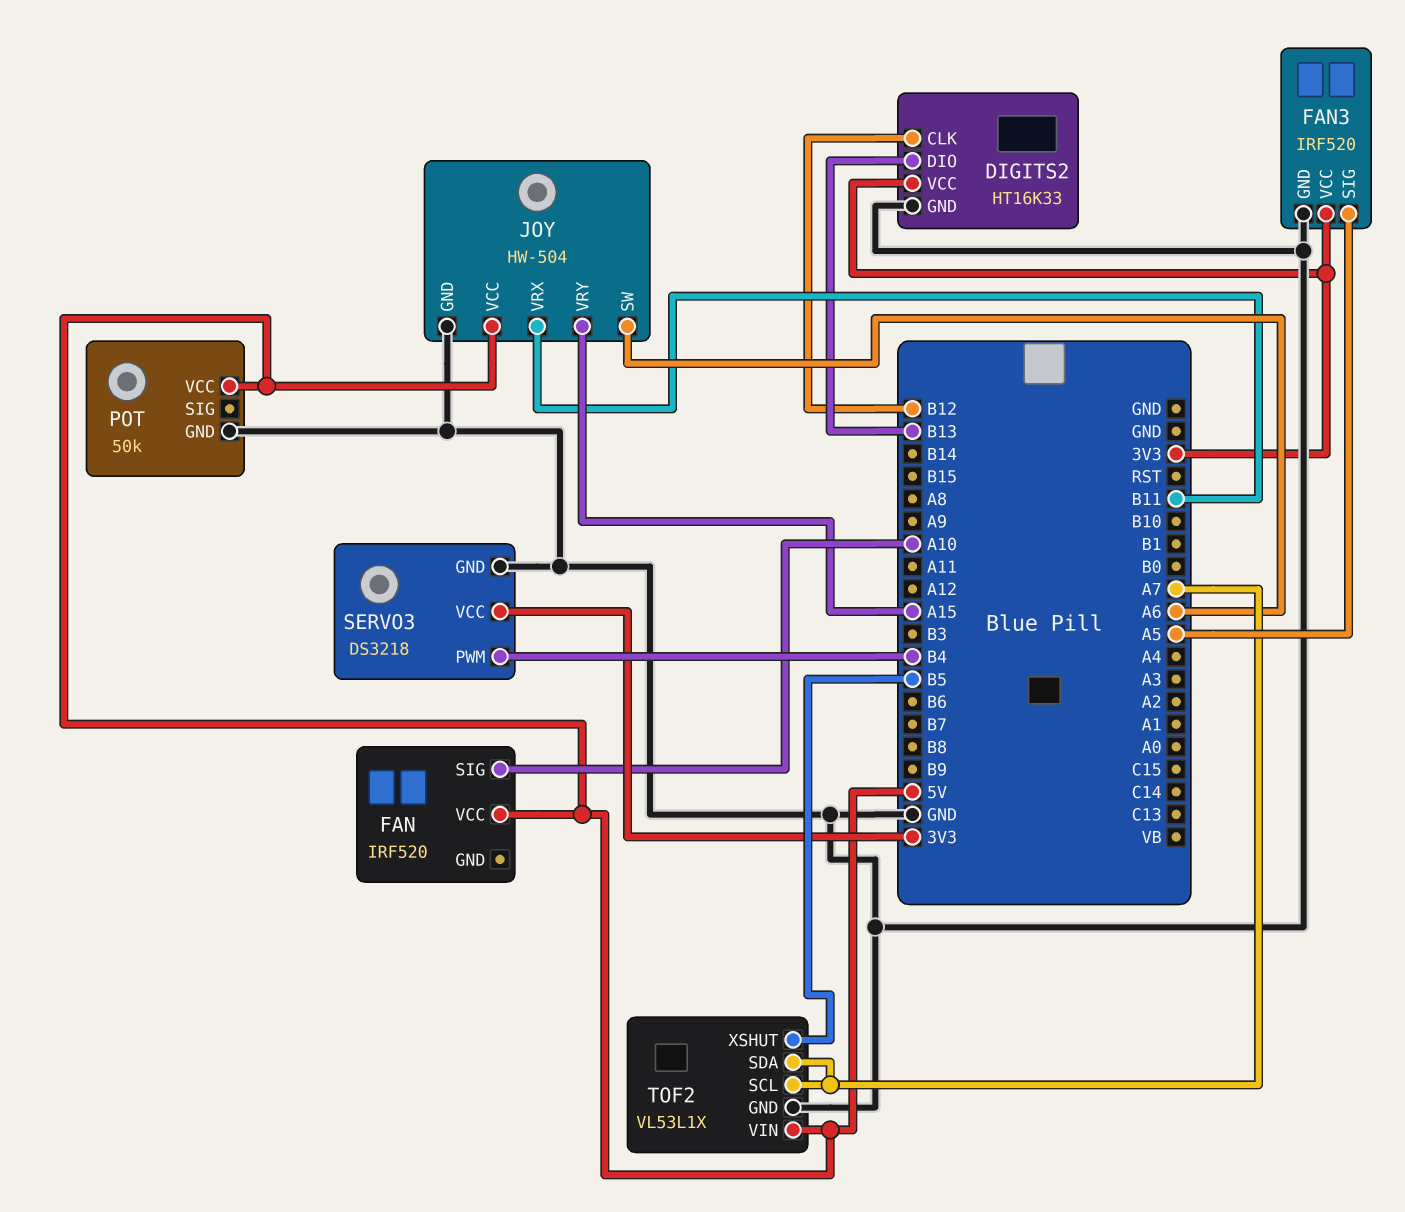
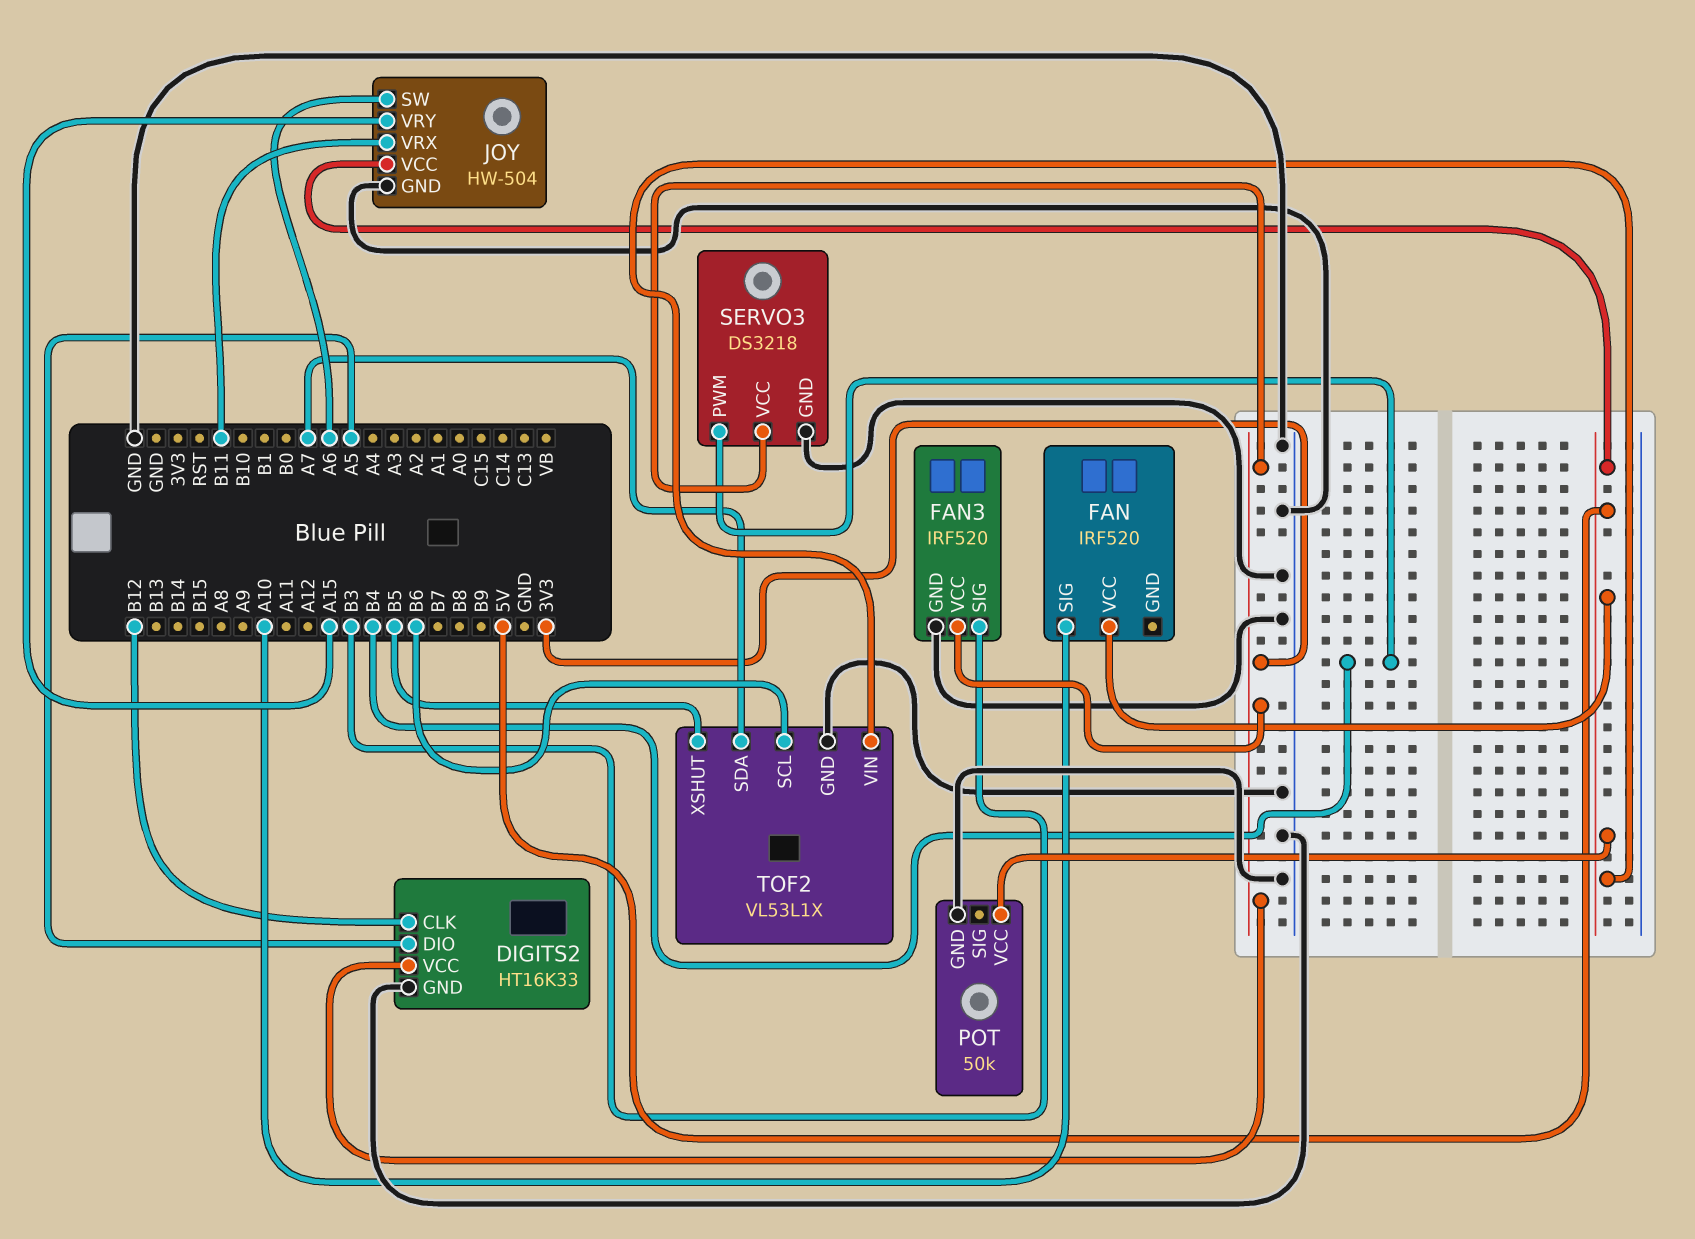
DIGITS2 pin DIO: B13 -> A5
FAN3 pin SIG: A5 -> B3
TOF2 pin SCL: A7 -> B6

